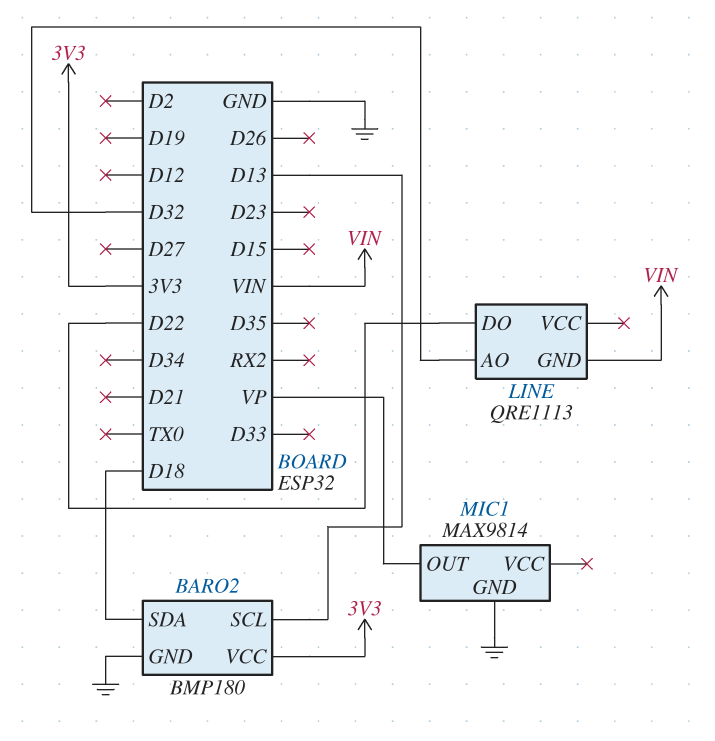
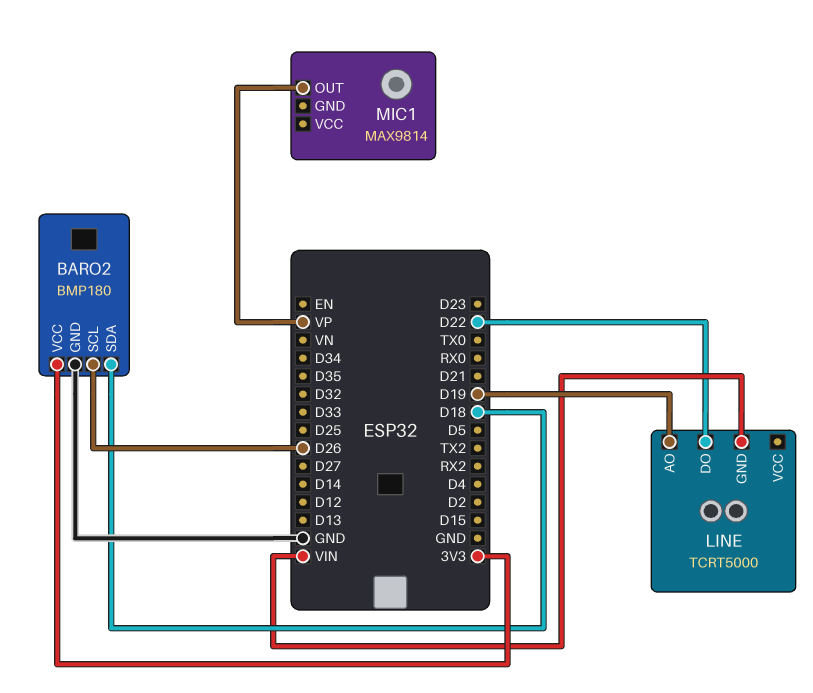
BARO2 pin SCL: D13 -> D26
LINE: QRE1113 -> TCRT5000
LINE pin AO: D32 -> D19
MIC1 pin GND: GND -> none

